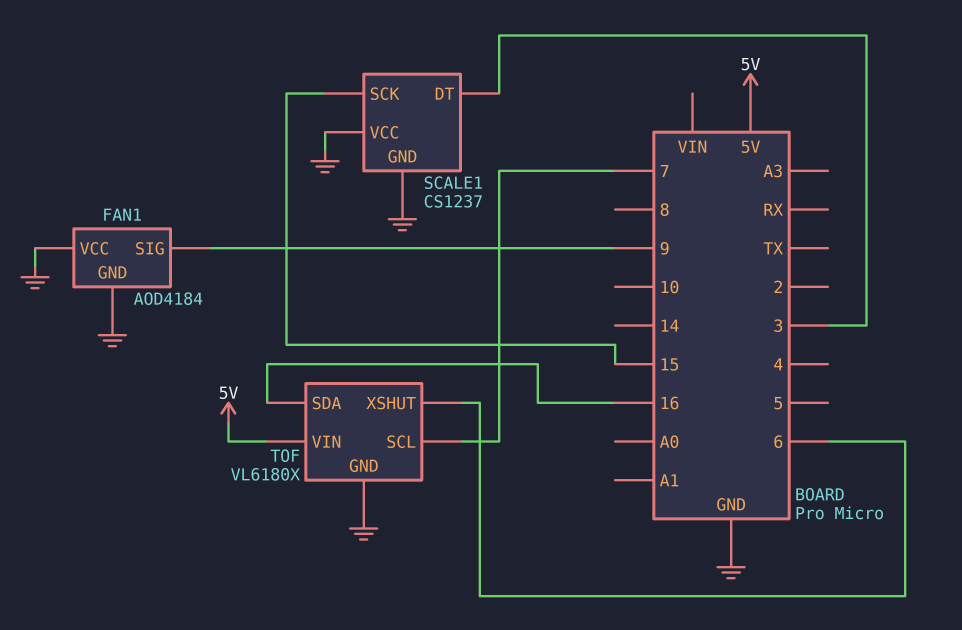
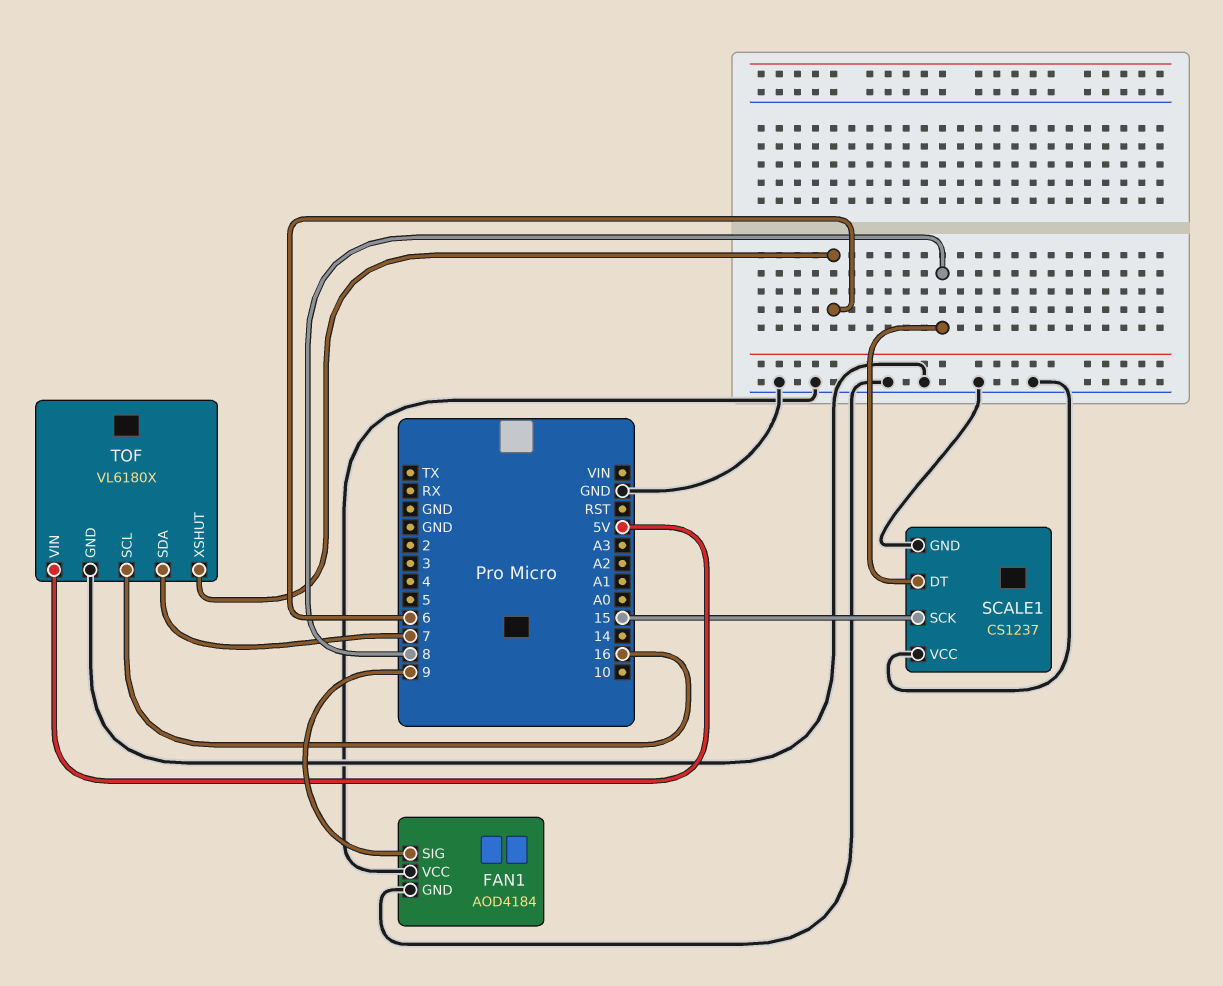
SCALE1 pin DT: 3 -> 8
TOF pin SCL: 7 -> 16
TOF pin SDA: 16 -> 7

